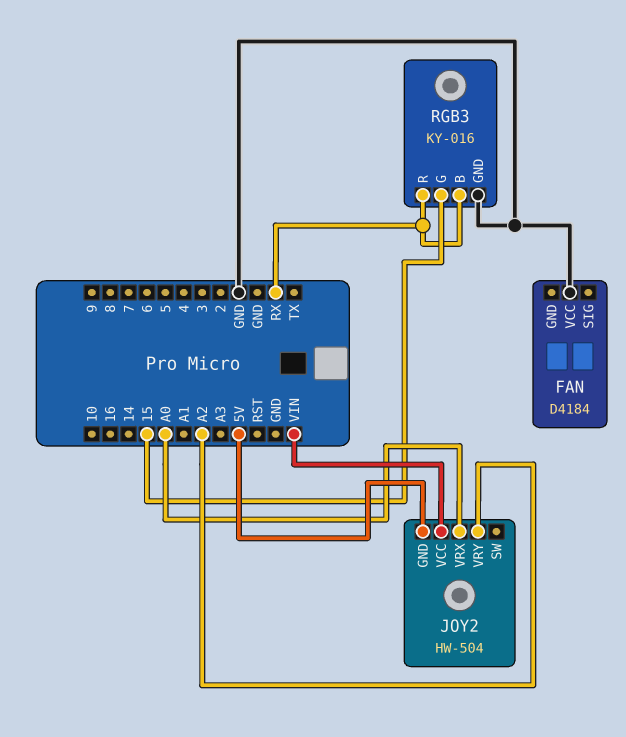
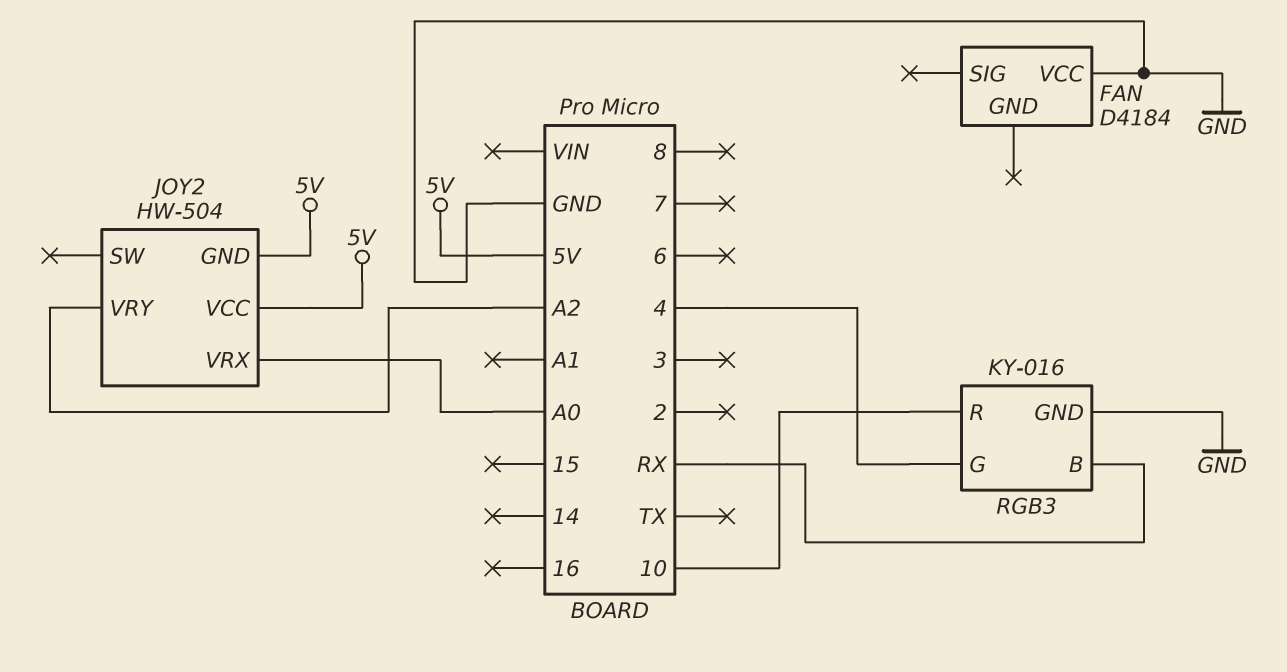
JOY2 pin VCC: VIN -> 5V
RGB3 pin G: 15 -> 4
RGB3 pin R: RX -> 10

